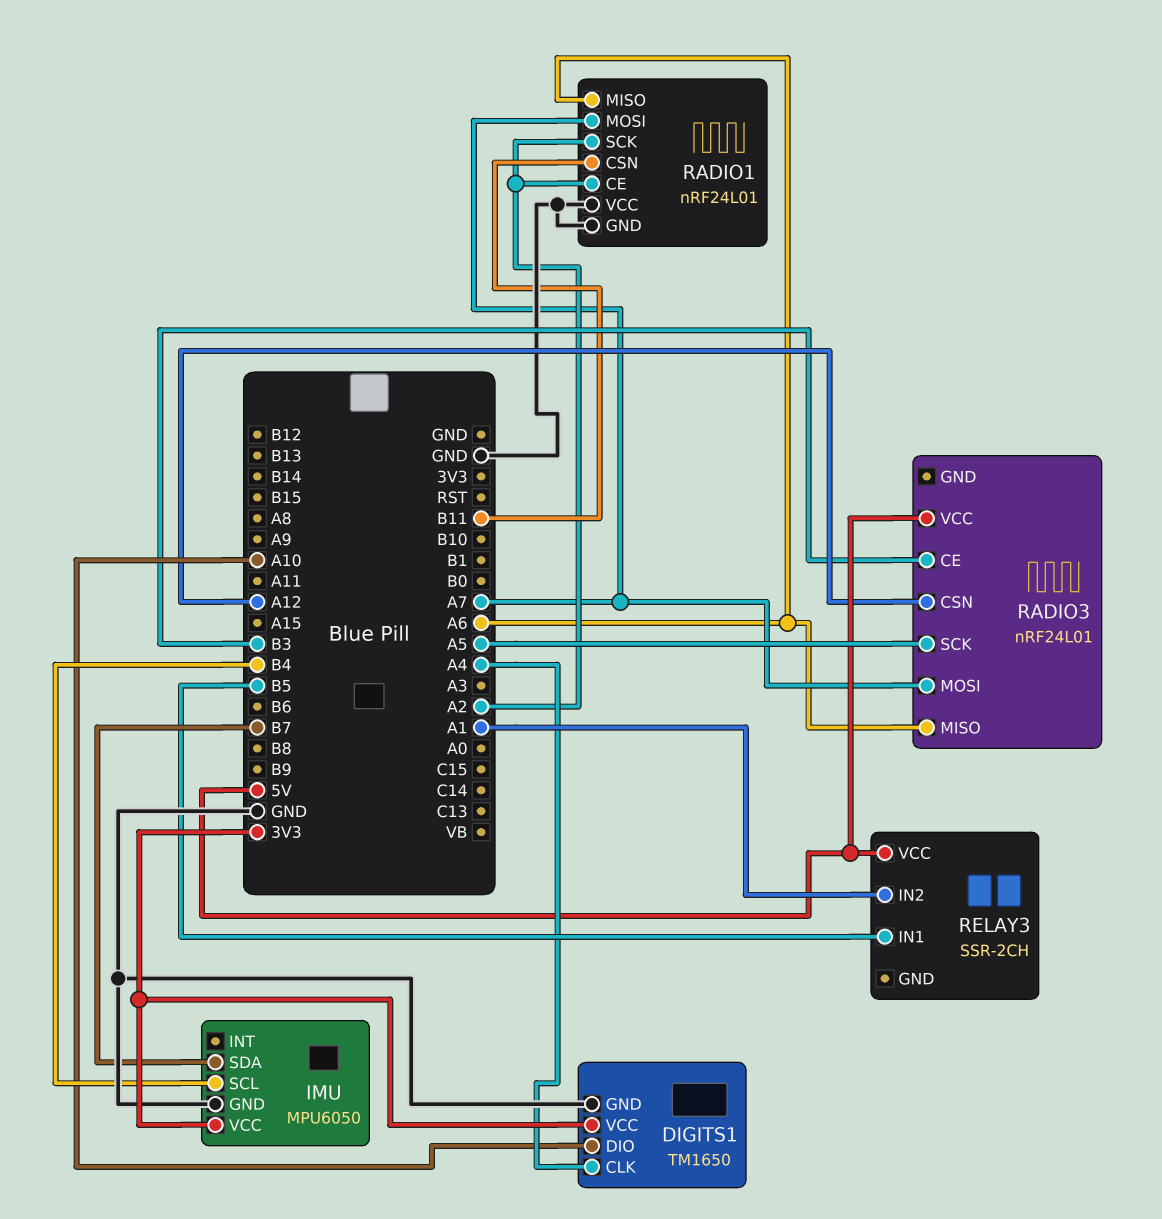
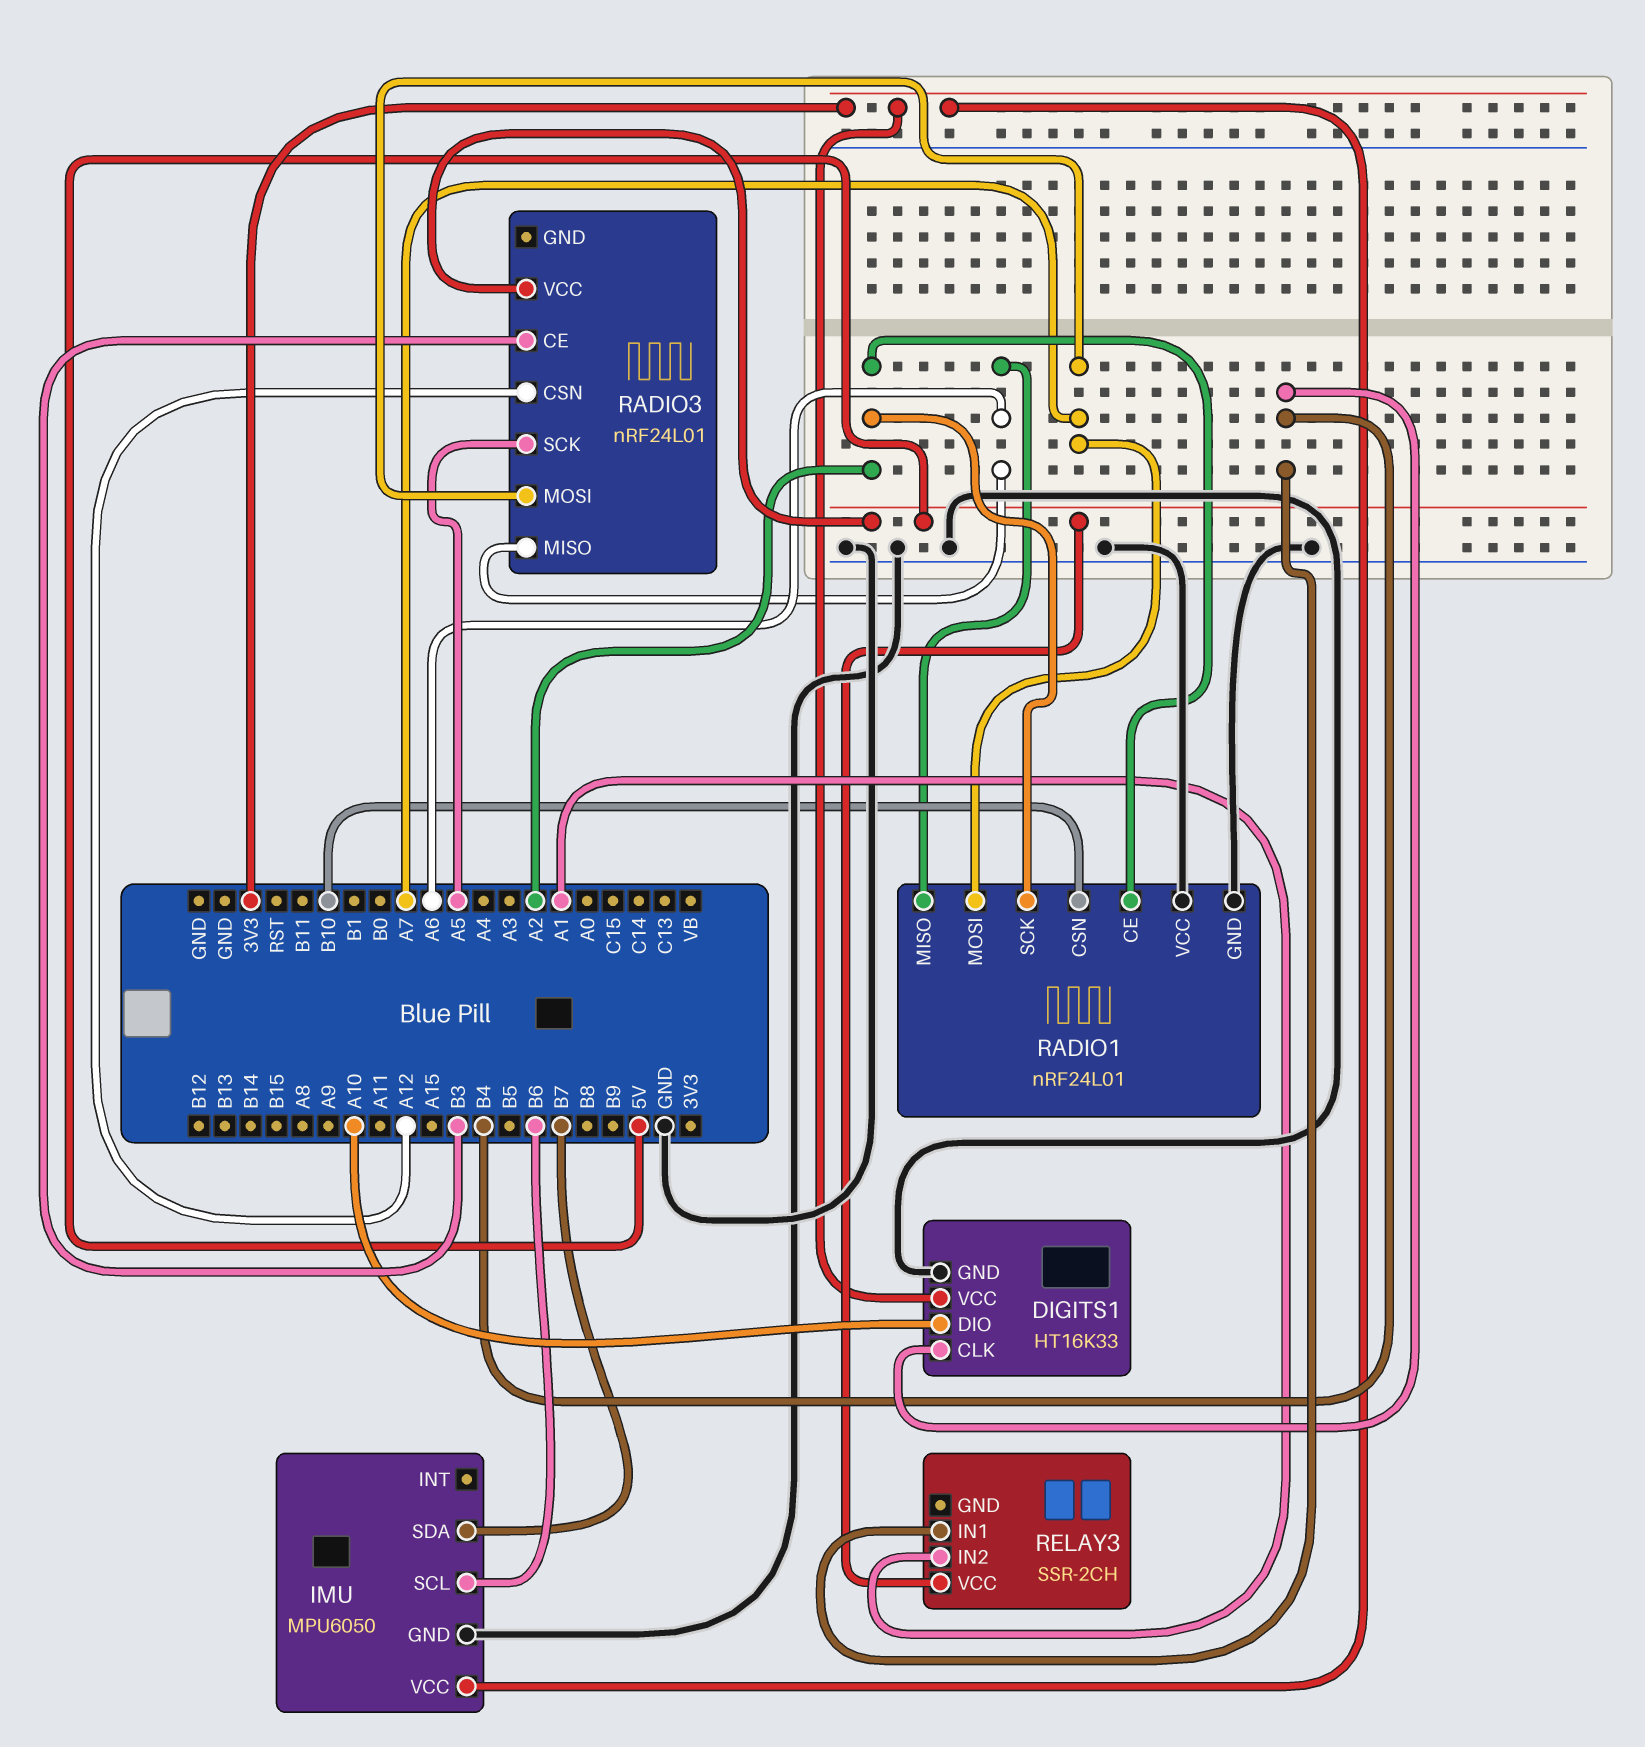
DIGITS1: TM1650 -> HT16K33
DIGITS1 pin CLK: A4 -> B4
IMU pin SCL: B4 -> B6
RADIO1 pin CSN: B11 -> B10
RELAY3 pin IN1: B5 -> B4

